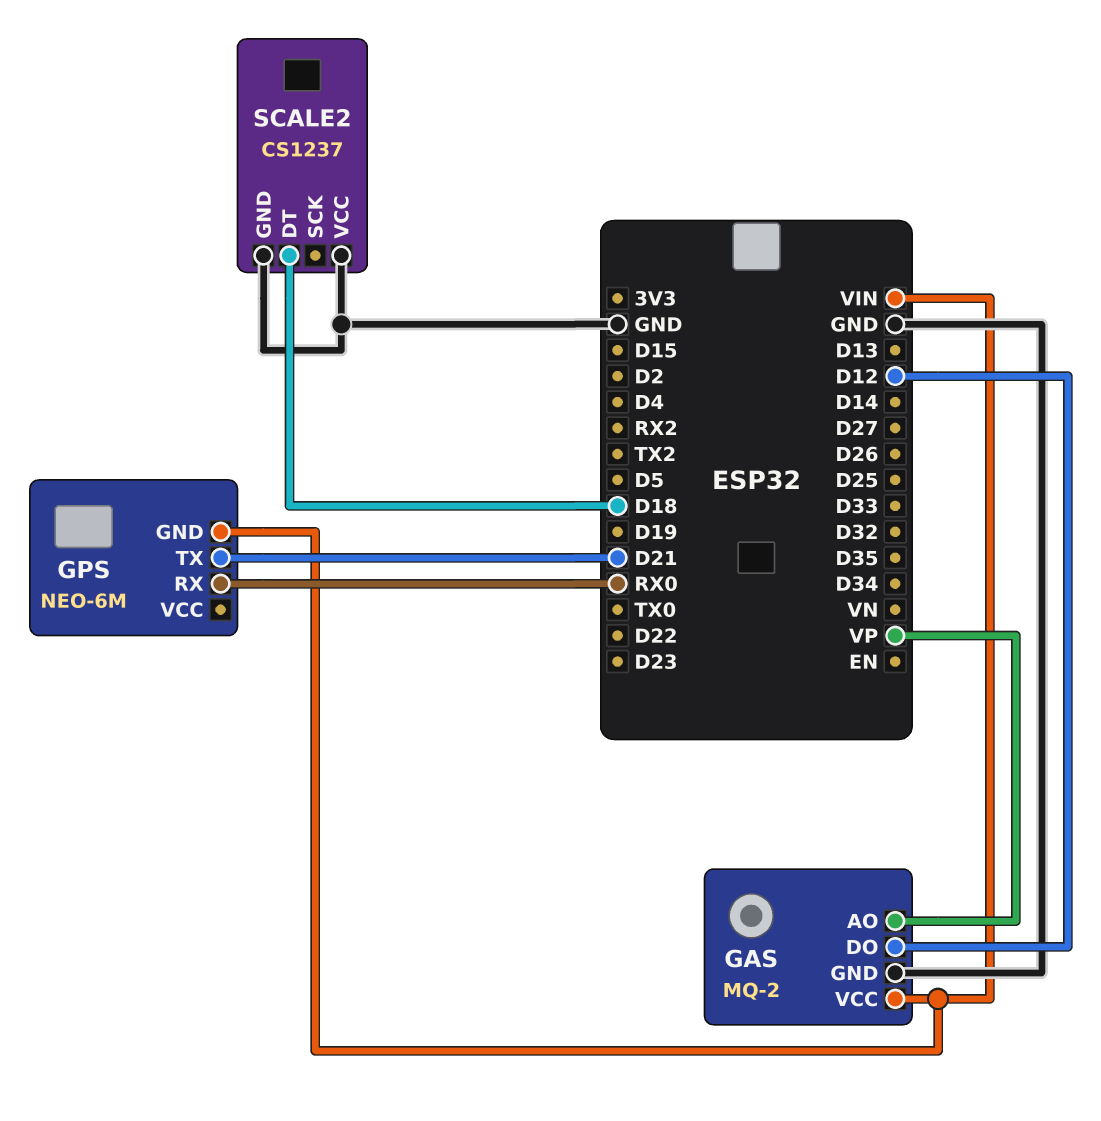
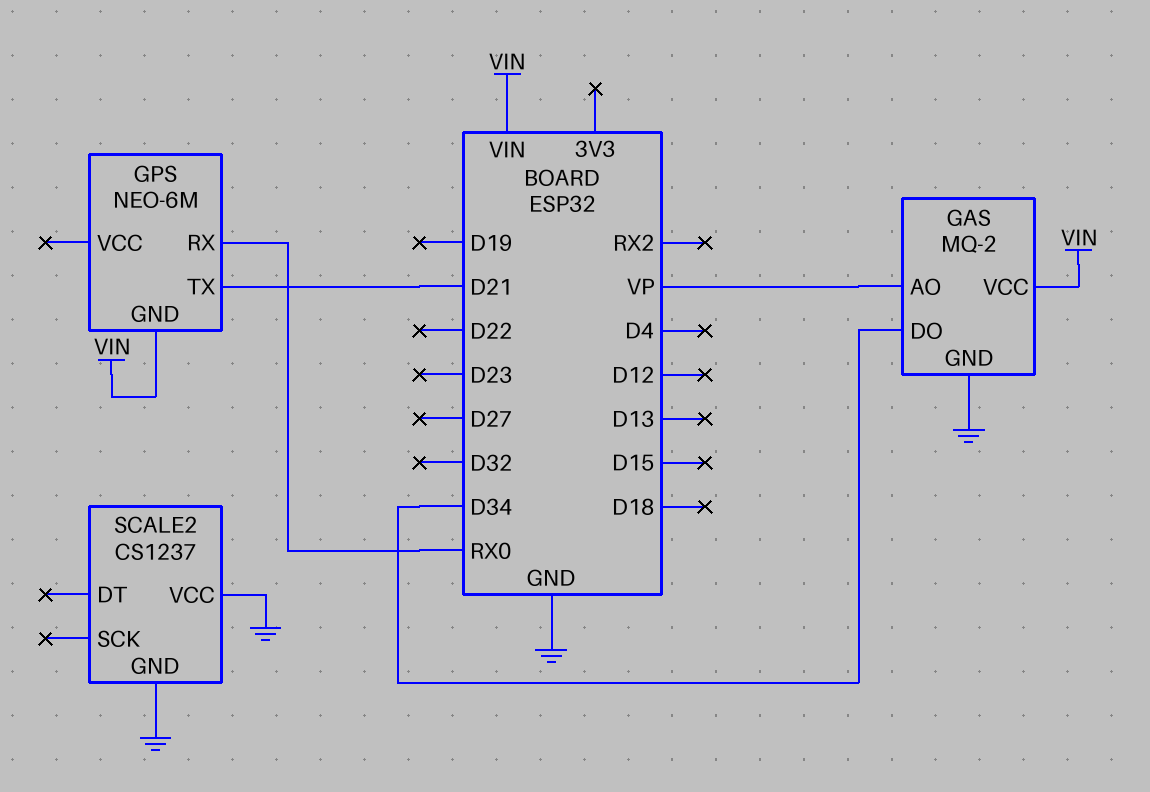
GAS pin DO: D12 -> D34
SCALE2 pin DT: D18 -> none

